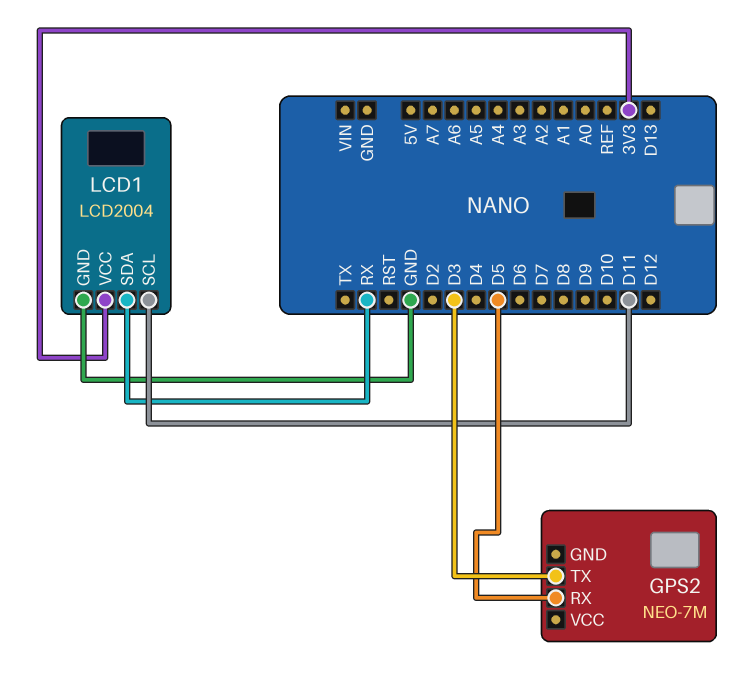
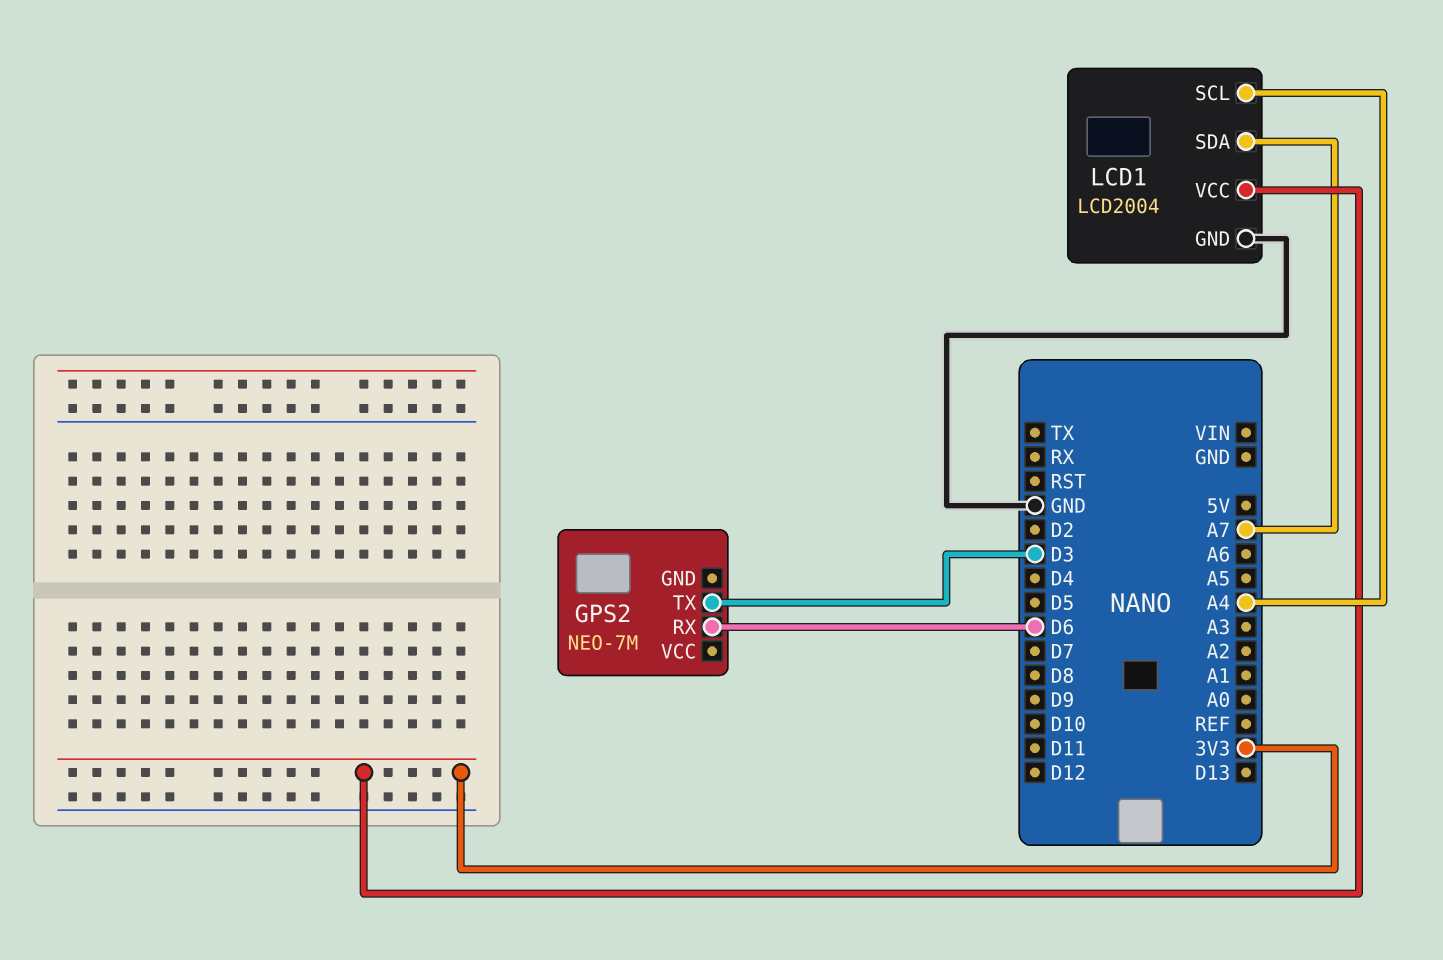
GPS2 pin RX: D5 -> D6
LCD1 pin SCL: D11 -> A4
LCD1 pin SDA: RX -> A7

